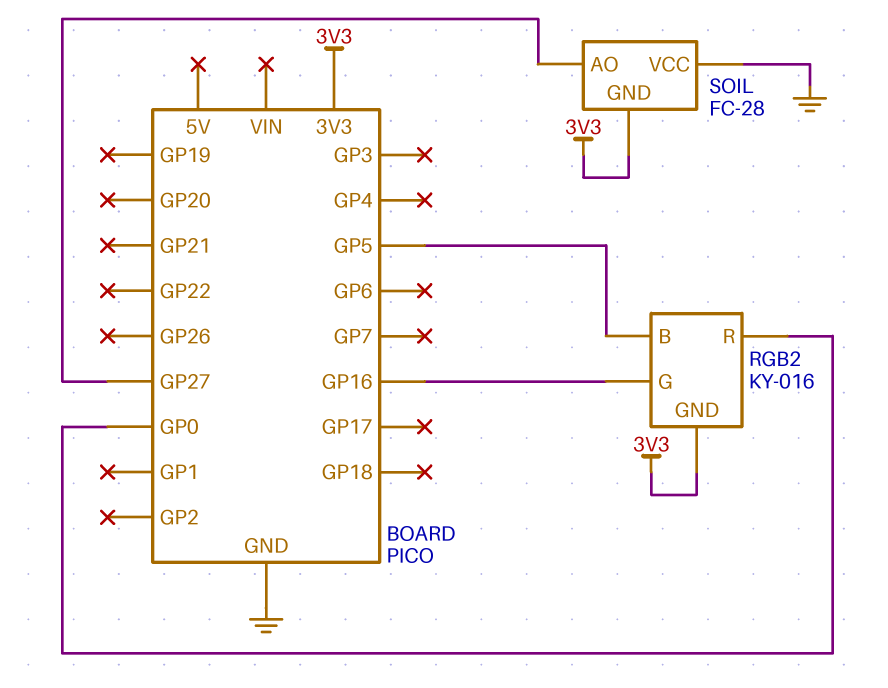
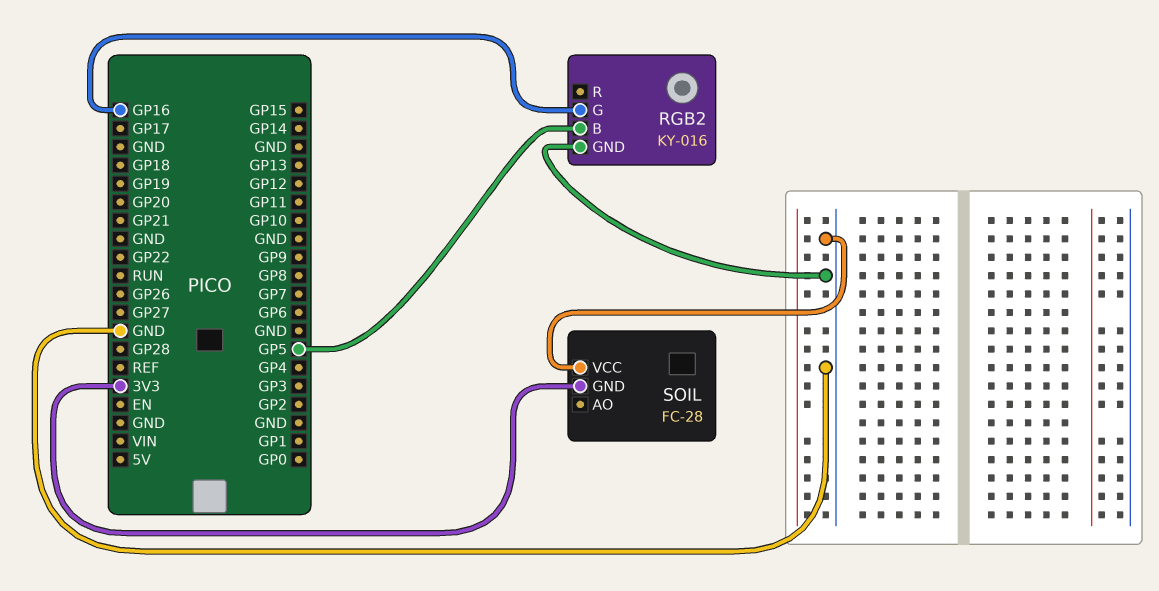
RGB2 pin GND: 3V3 -> GND
RGB2 pin R: GP0 -> none
SOIL pin AO: GP27 -> none

